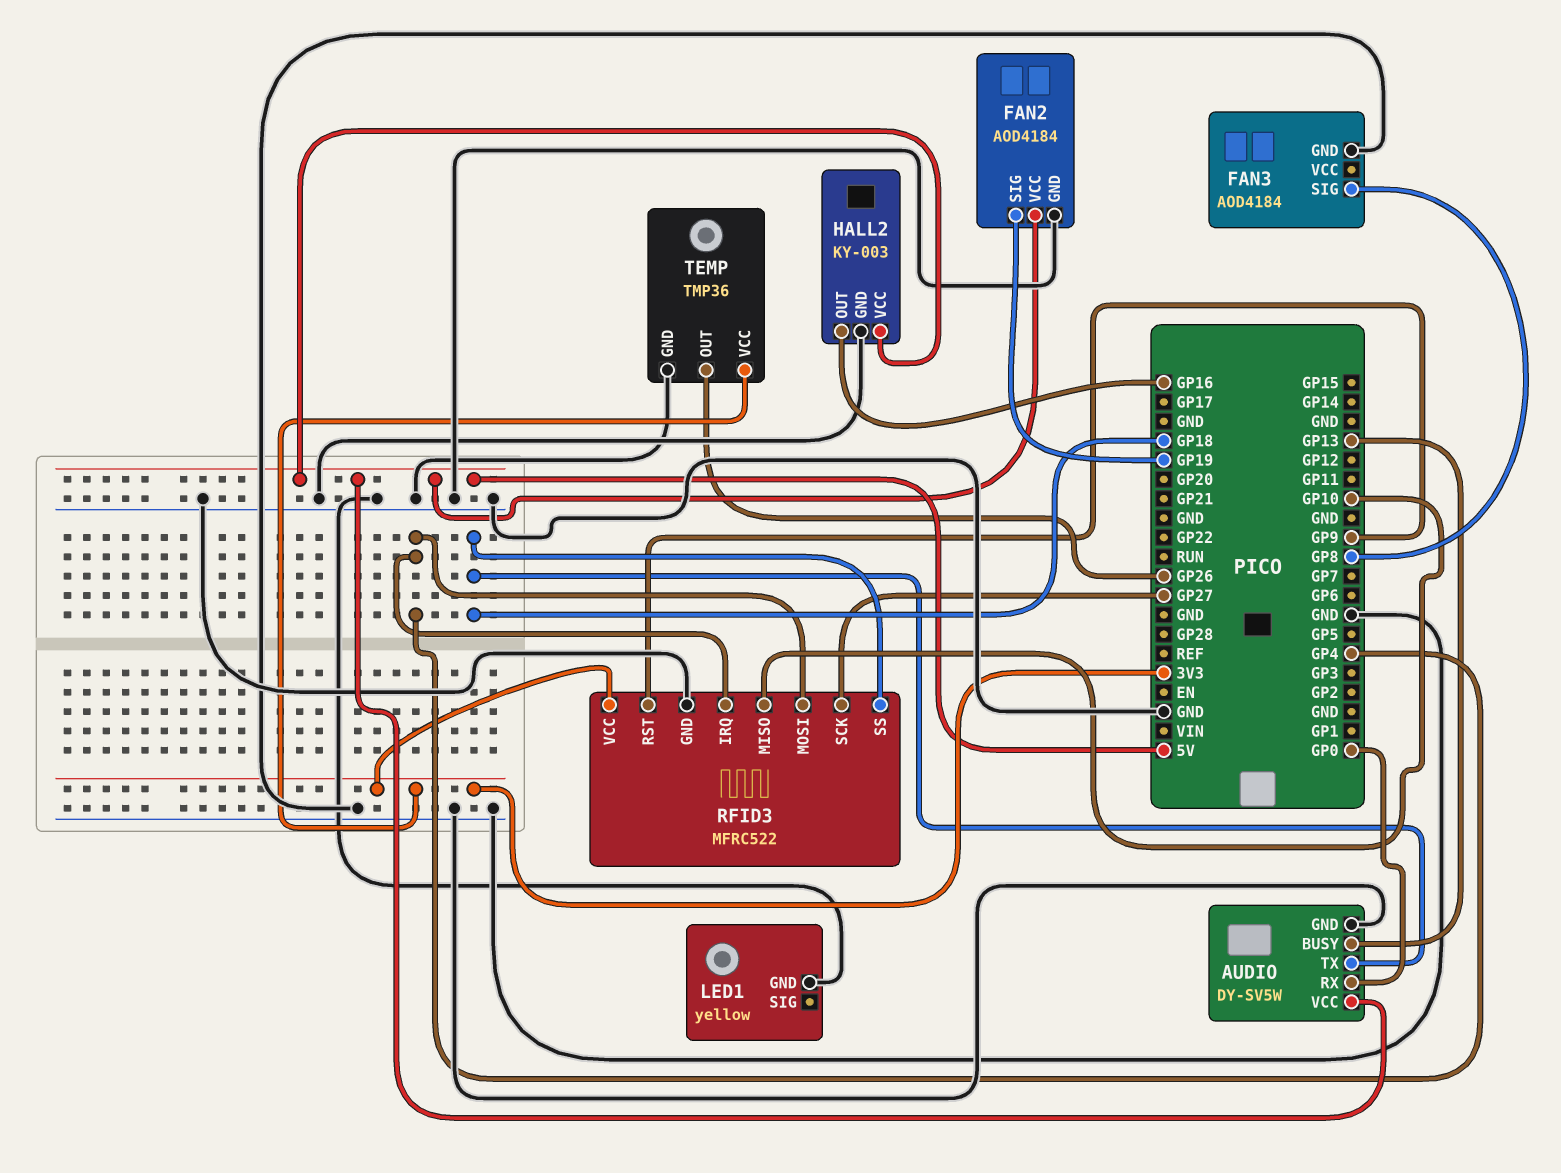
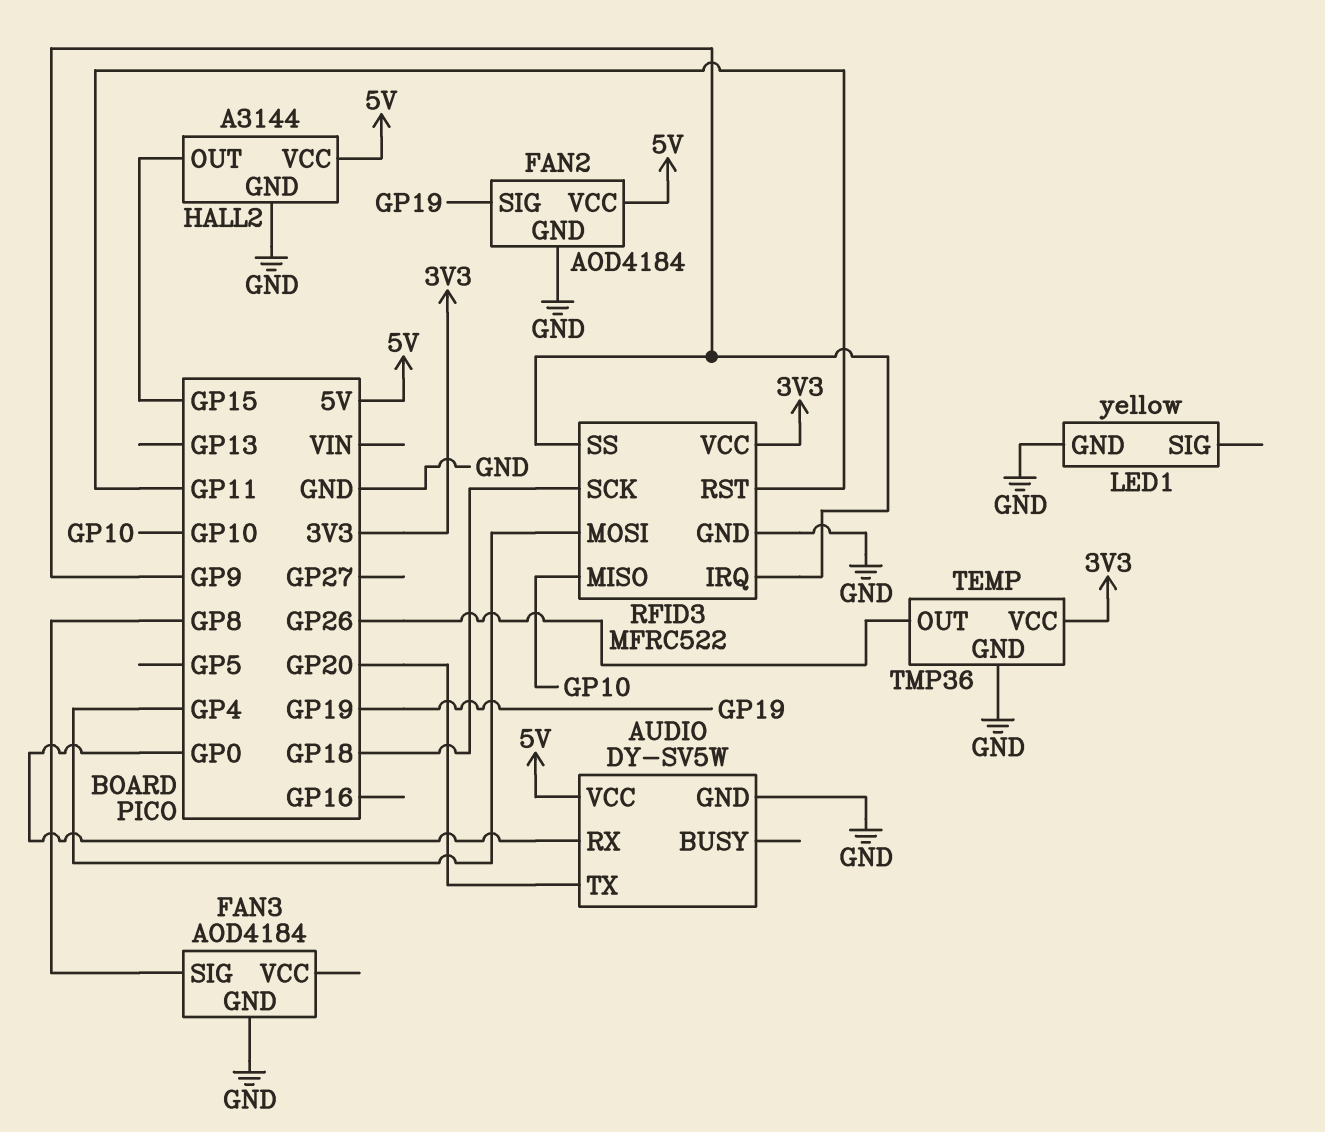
AUDIO pin BUSY: GP13 -> none
AUDIO pin TX: GP18 -> GP20
HALL2: KY-003 -> A3144
HALL2 pin OUT: GP16 -> GP15
RFID3 pin IRQ: GP4 -> GP9
RFID3 pin RST: GP9 -> GP11
RFID3 pin SCK: GP27 -> GP18
RFID3 pin SS: GP18 -> GP9

